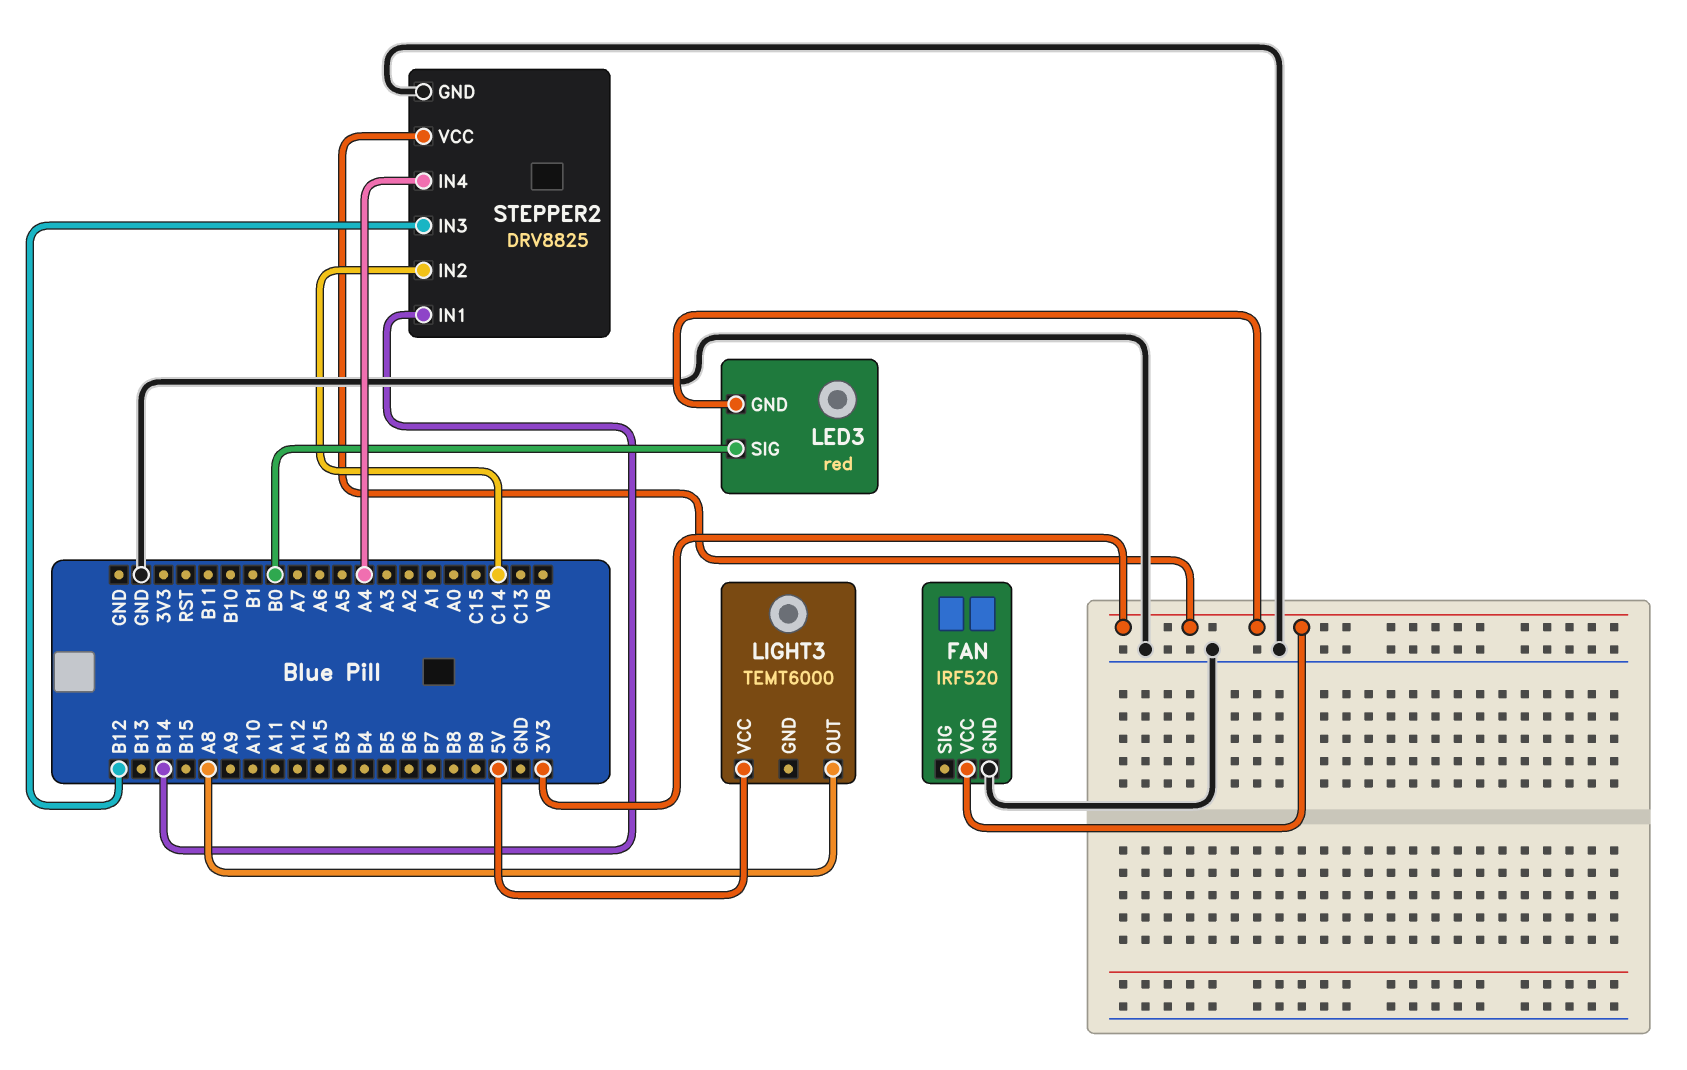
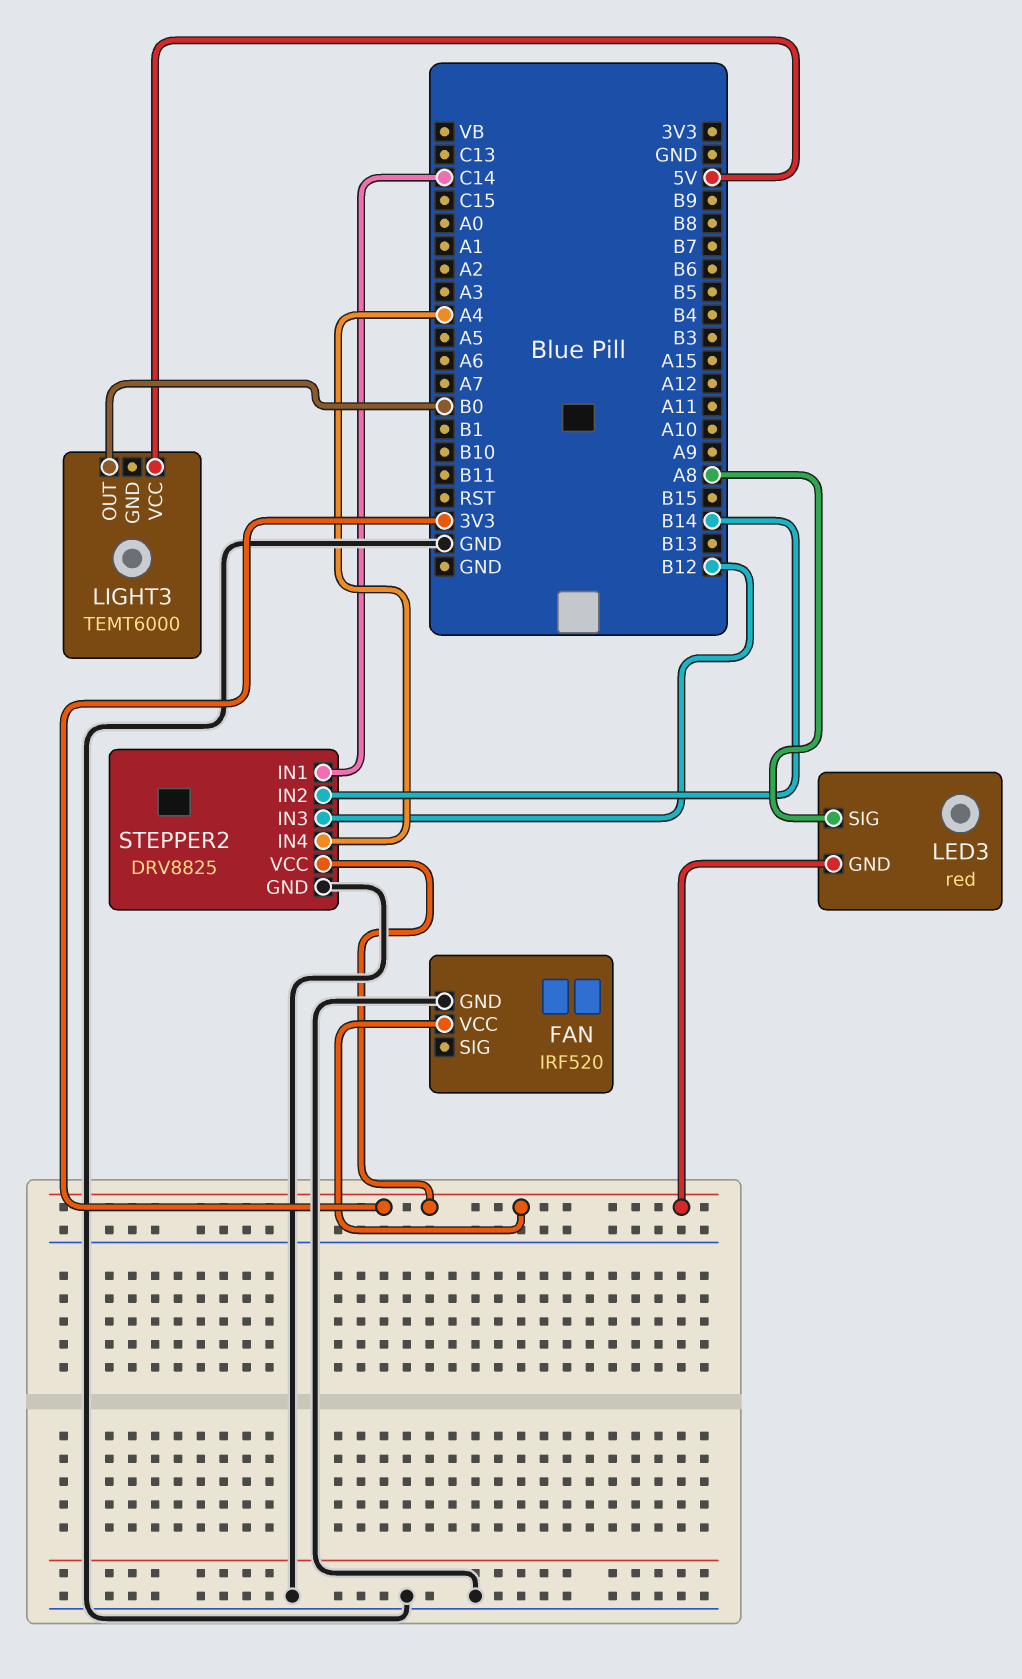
LED3 pin SIG: B0 -> A8
LIGHT3 pin OUT: A8 -> B0
STEPPER2 pin IN1: B14 -> C14
STEPPER2 pin IN2: C14 -> B14

